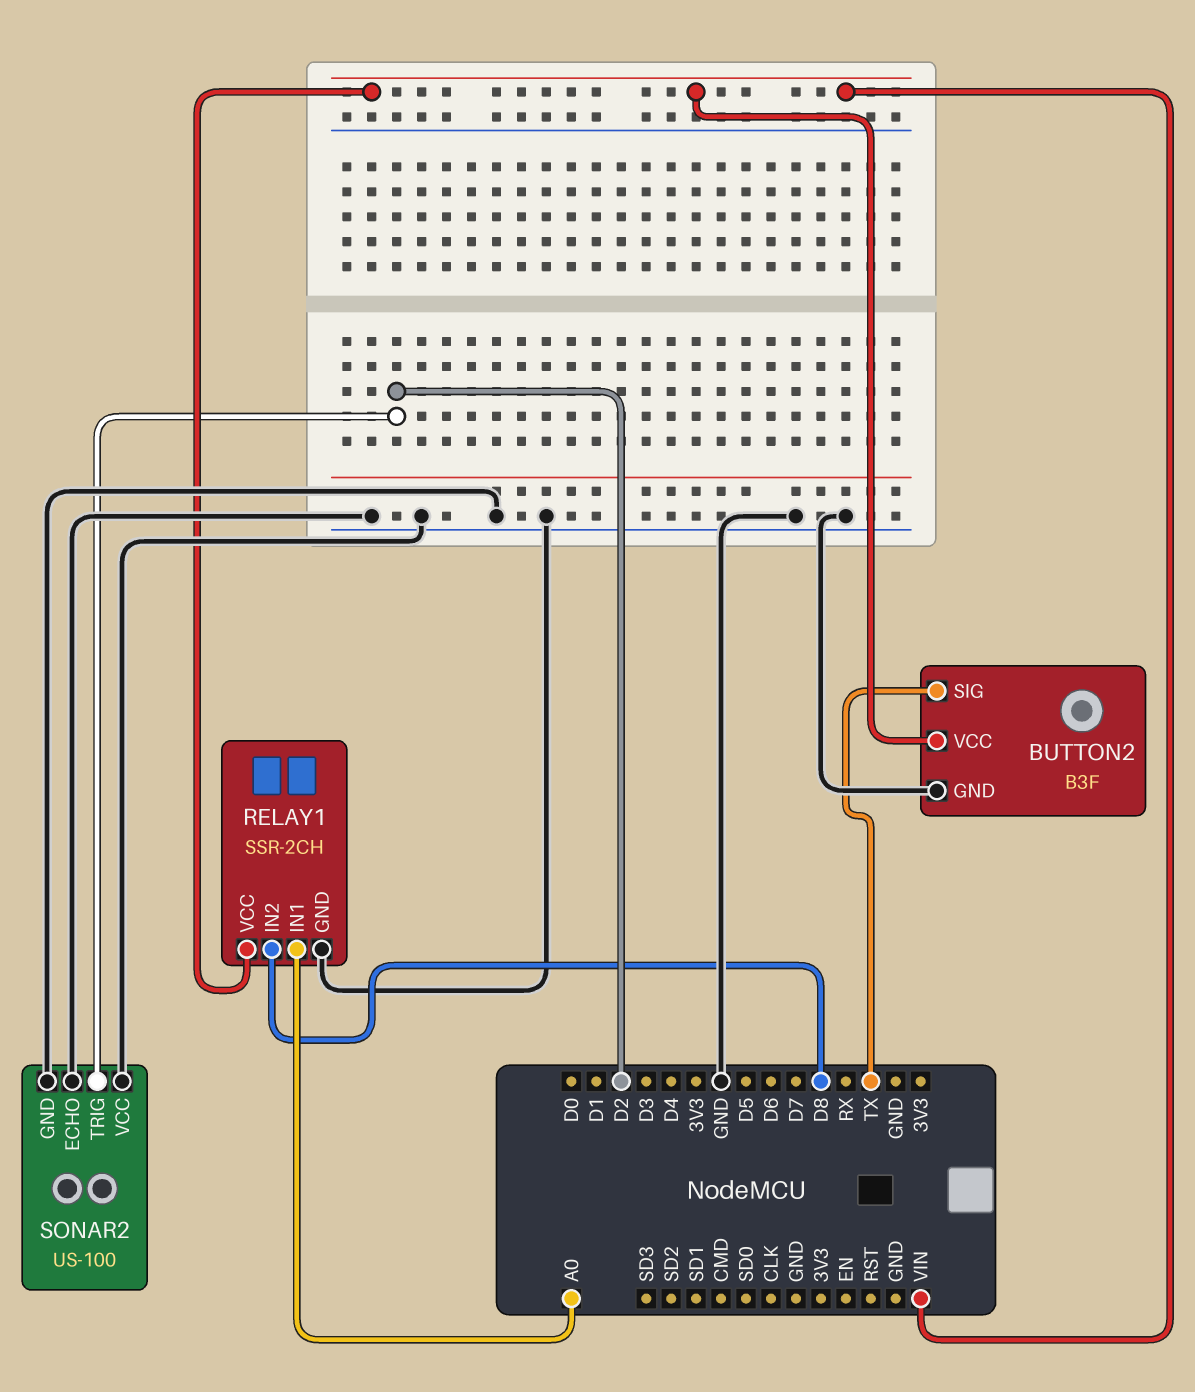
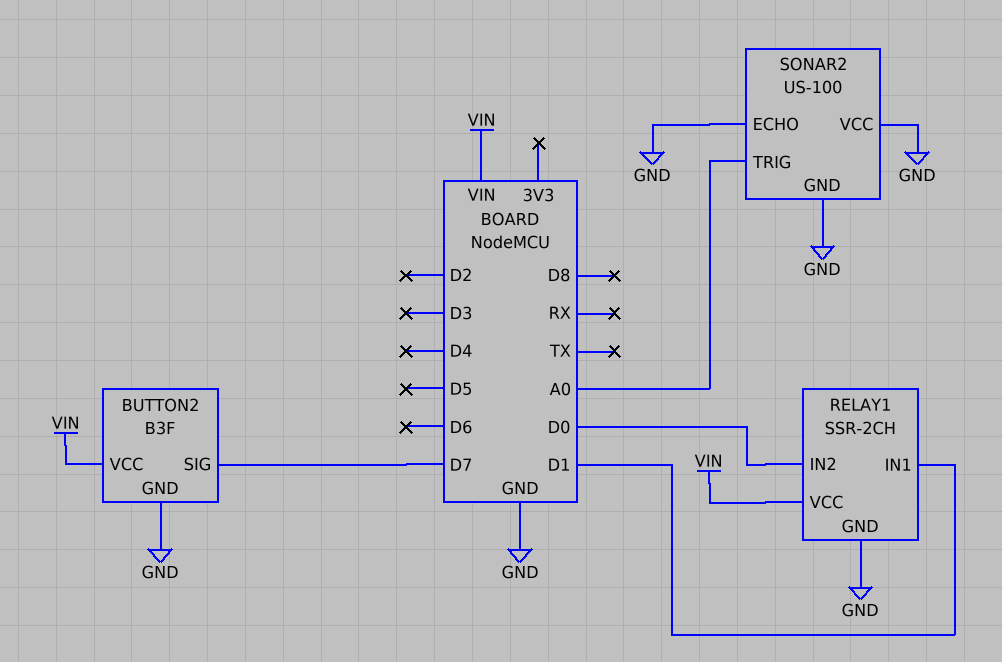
BUTTON2 pin SIG: TX -> D7
RELAY1 pin IN1: A0 -> D1
RELAY1 pin IN2: D8 -> D0
SONAR2 pin TRIG: D2 -> A0

